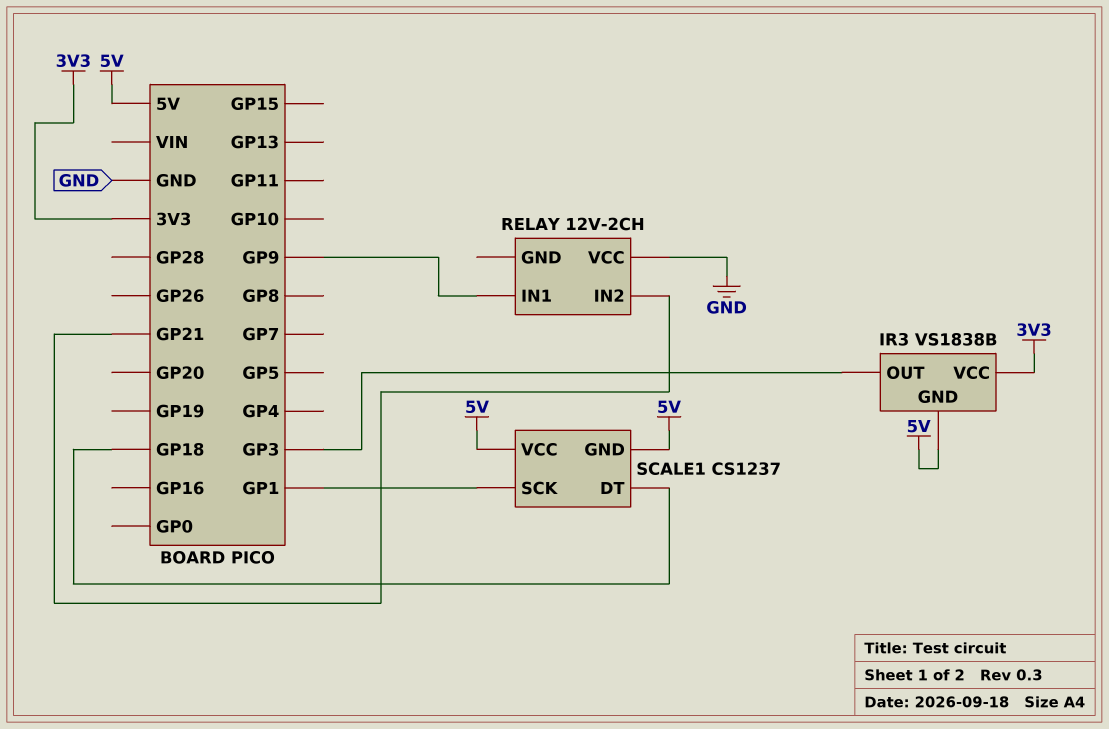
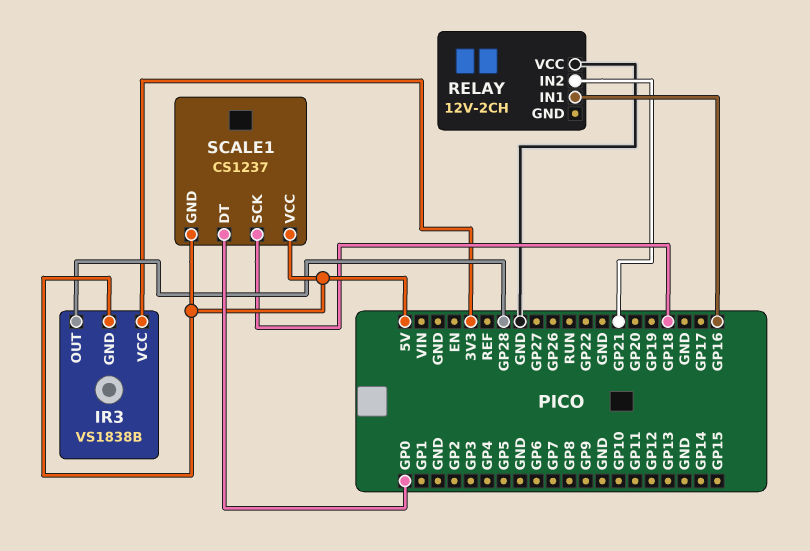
IR3 pin OUT: GP3 -> GP28
RELAY pin IN1: GP9 -> GP16
SCALE1 pin DT: GP18 -> GP0
SCALE1 pin SCK: GP1 -> GP18

